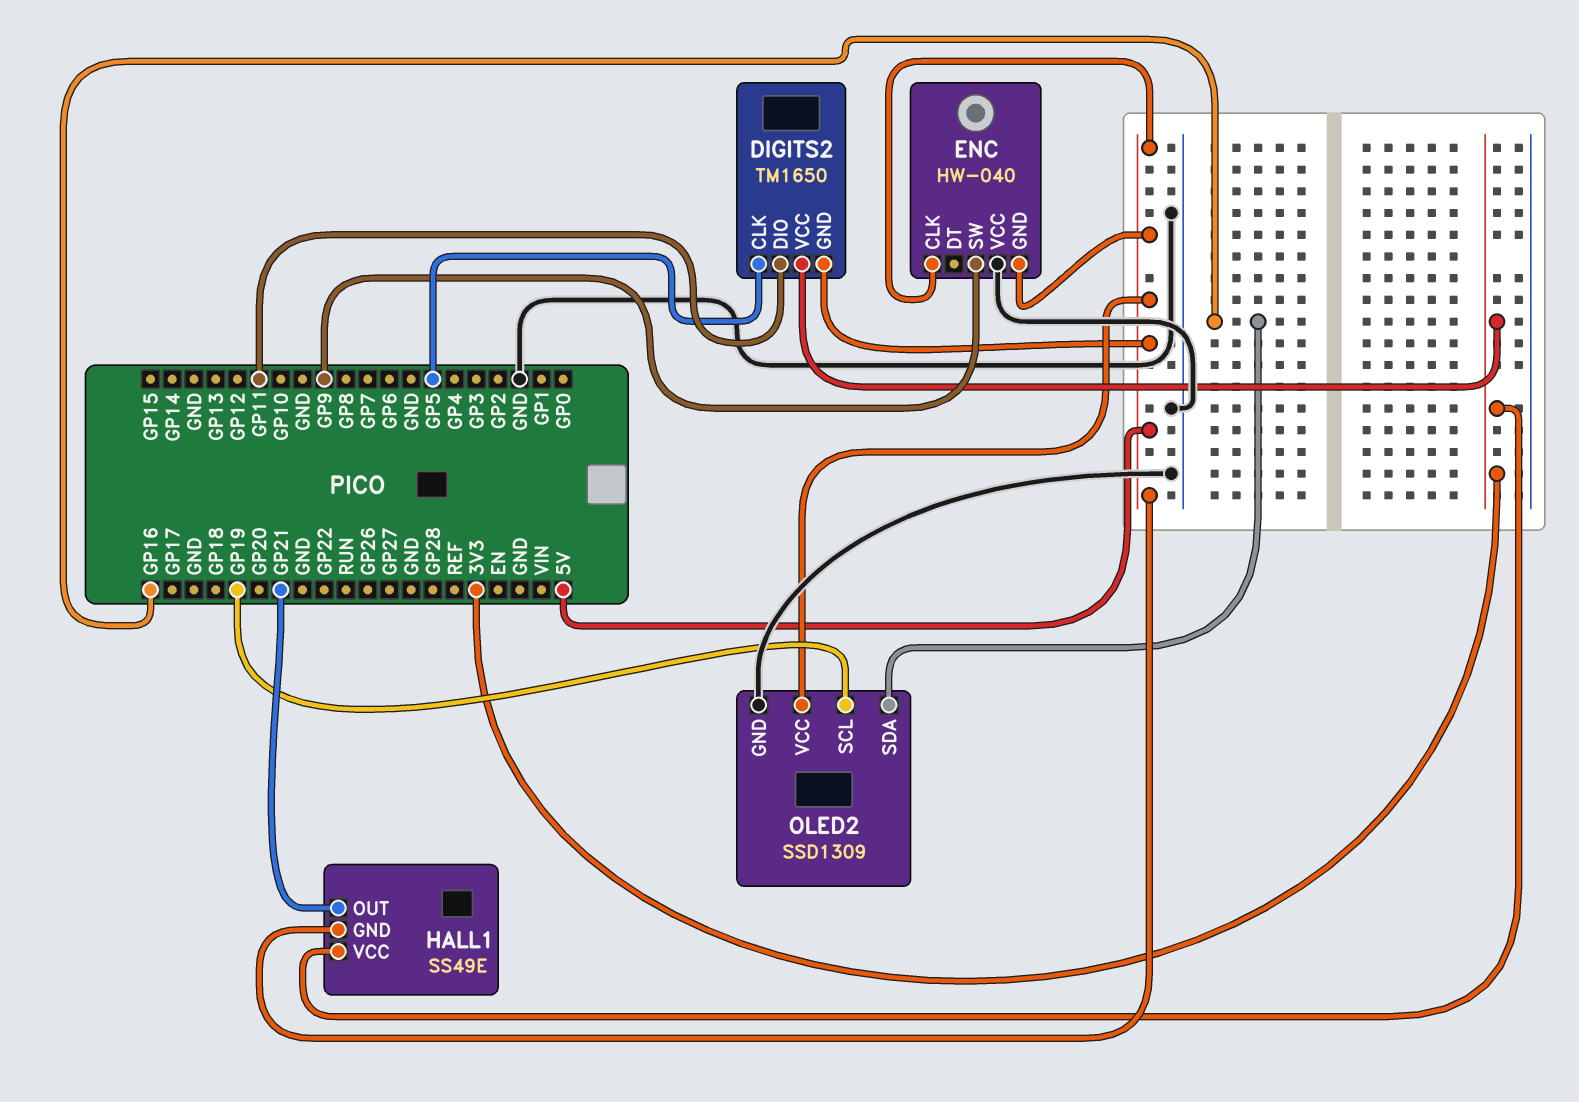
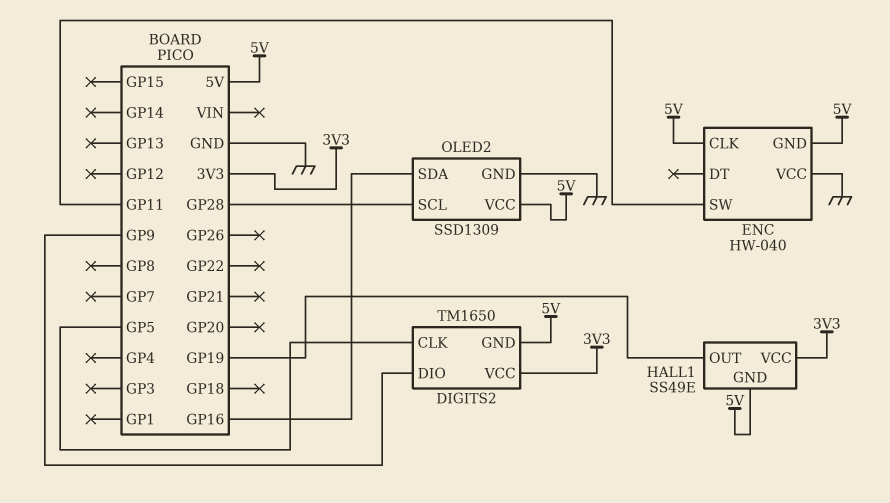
DIGITS2 pin DIO: GP11 -> GP9
ENC pin SW: GP9 -> GP11
HALL1 pin OUT: GP21 -> GP19
OLED2 pin SCL: GP19 -> GP28

